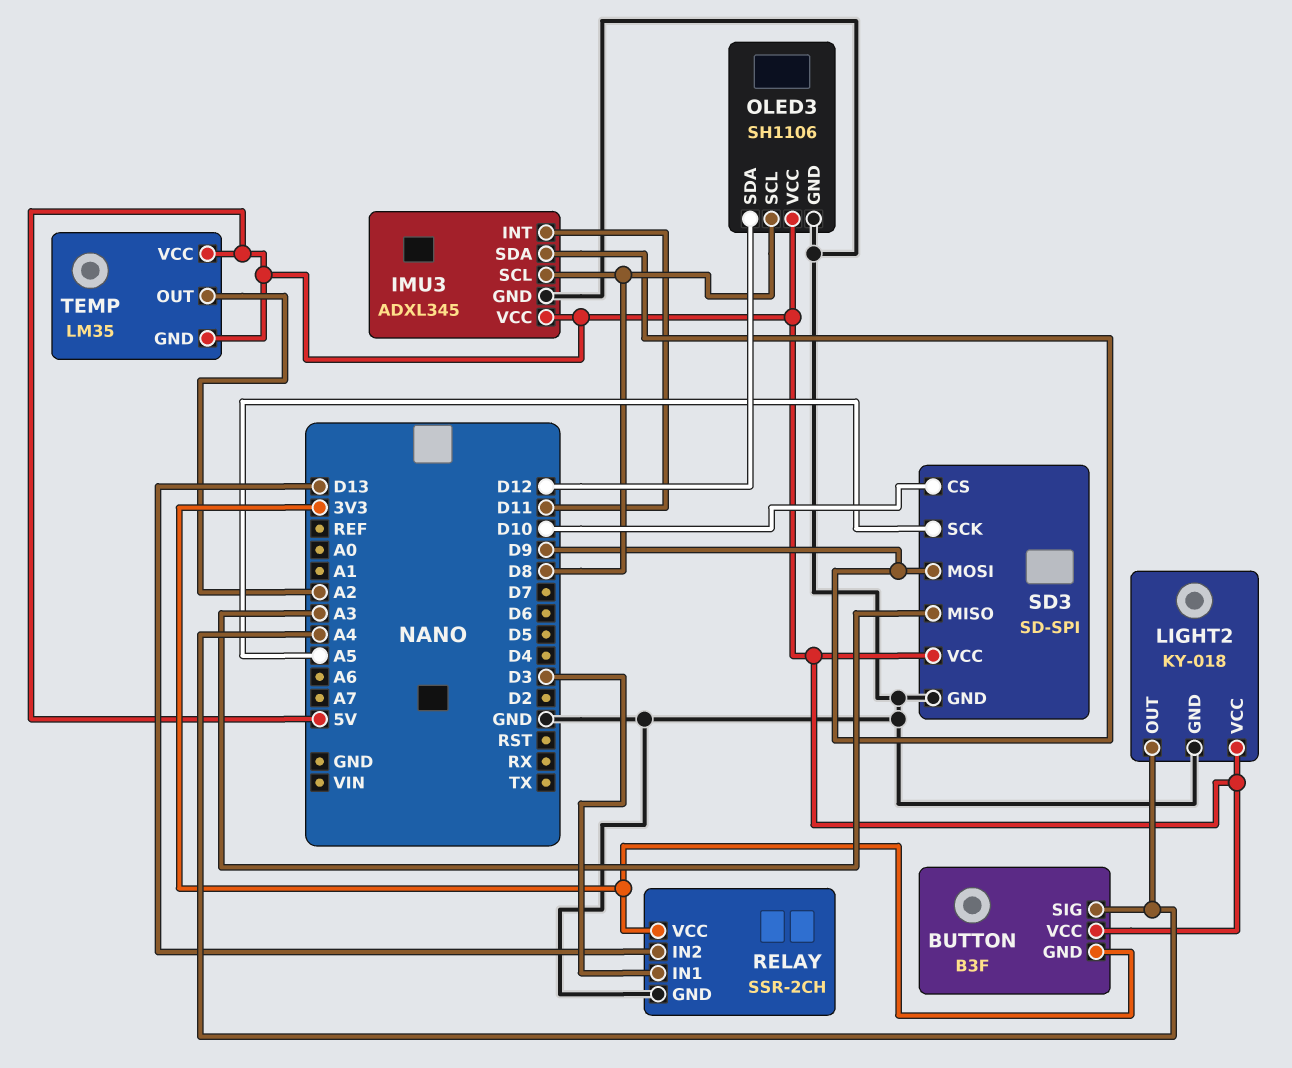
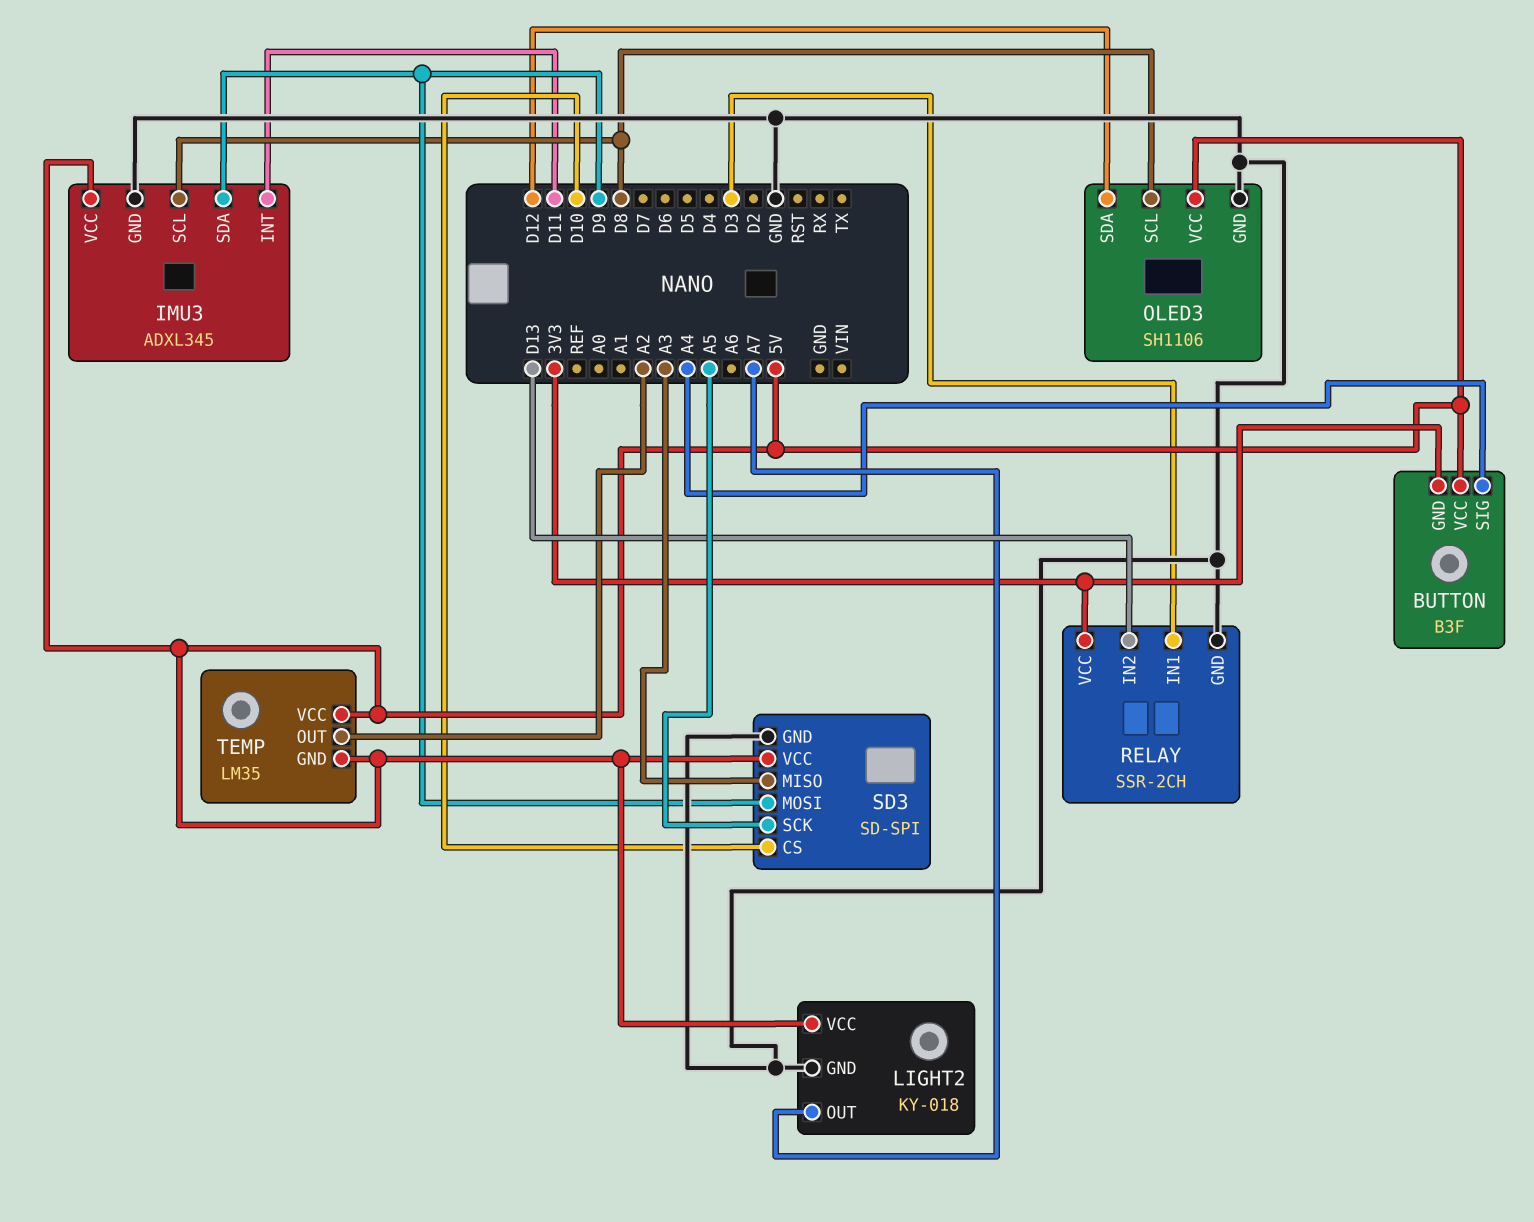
LIGHT2 pin OUT: A4 -> A7

